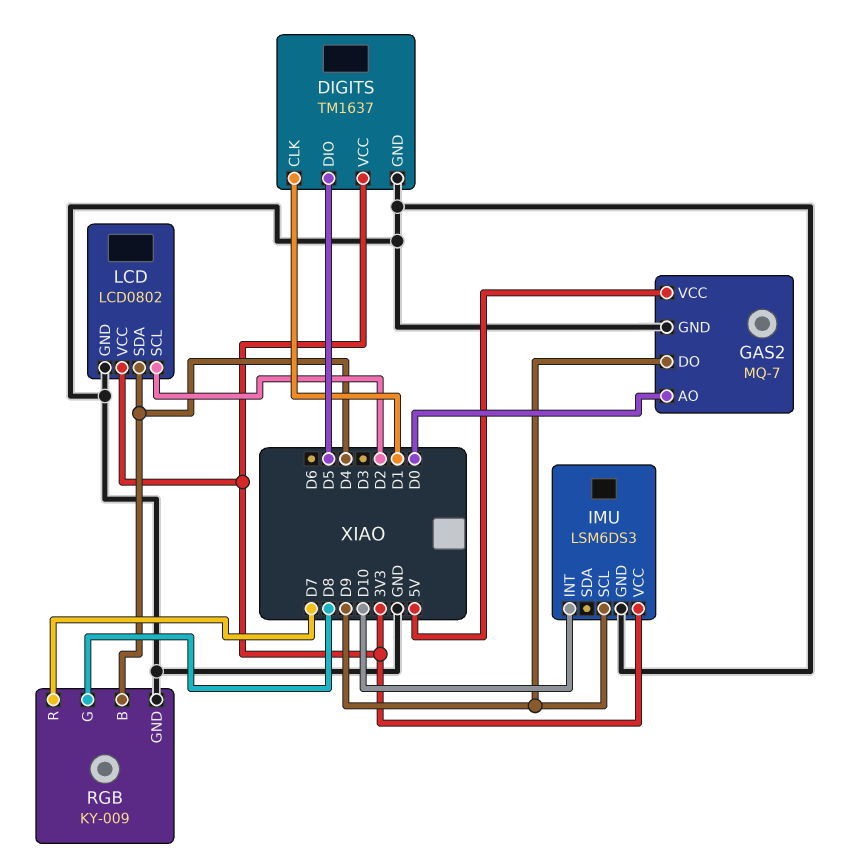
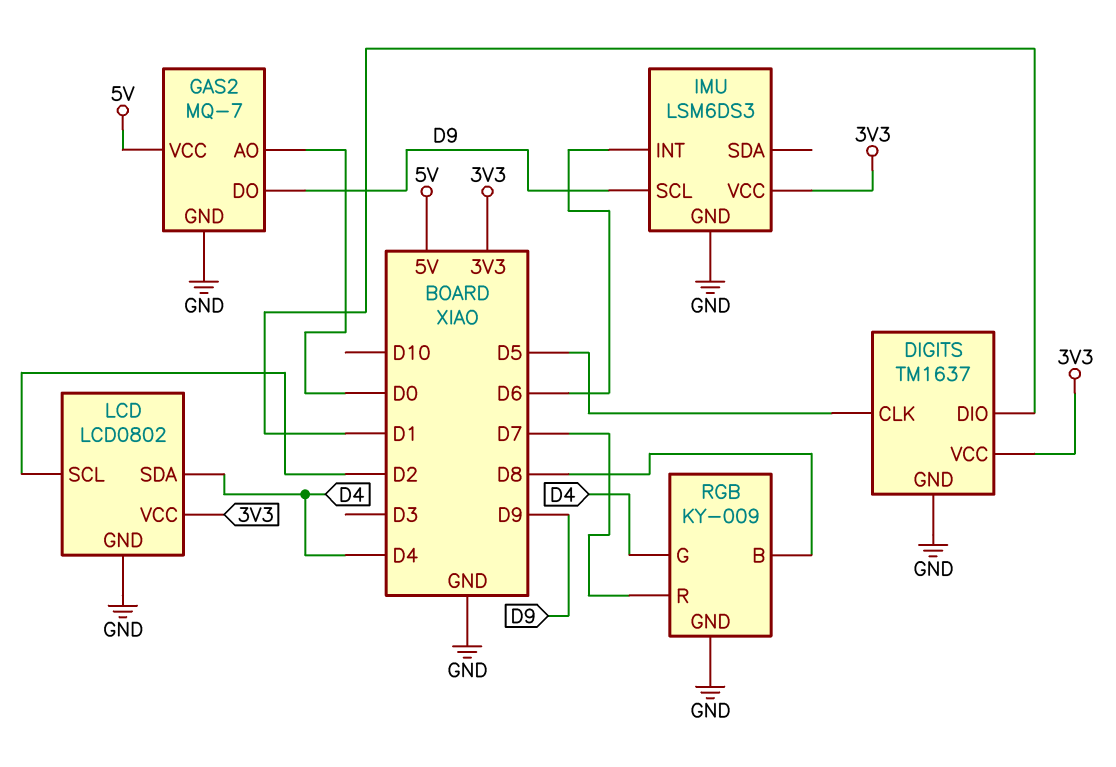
DIGITS pin CLK: D1 -> D5
DIGITS pin DIO: D5 -> D1
IMU pin INT: D10 -> D6
RGB pin B: D4 -> D8
RGB pin G: D8 -> D4

